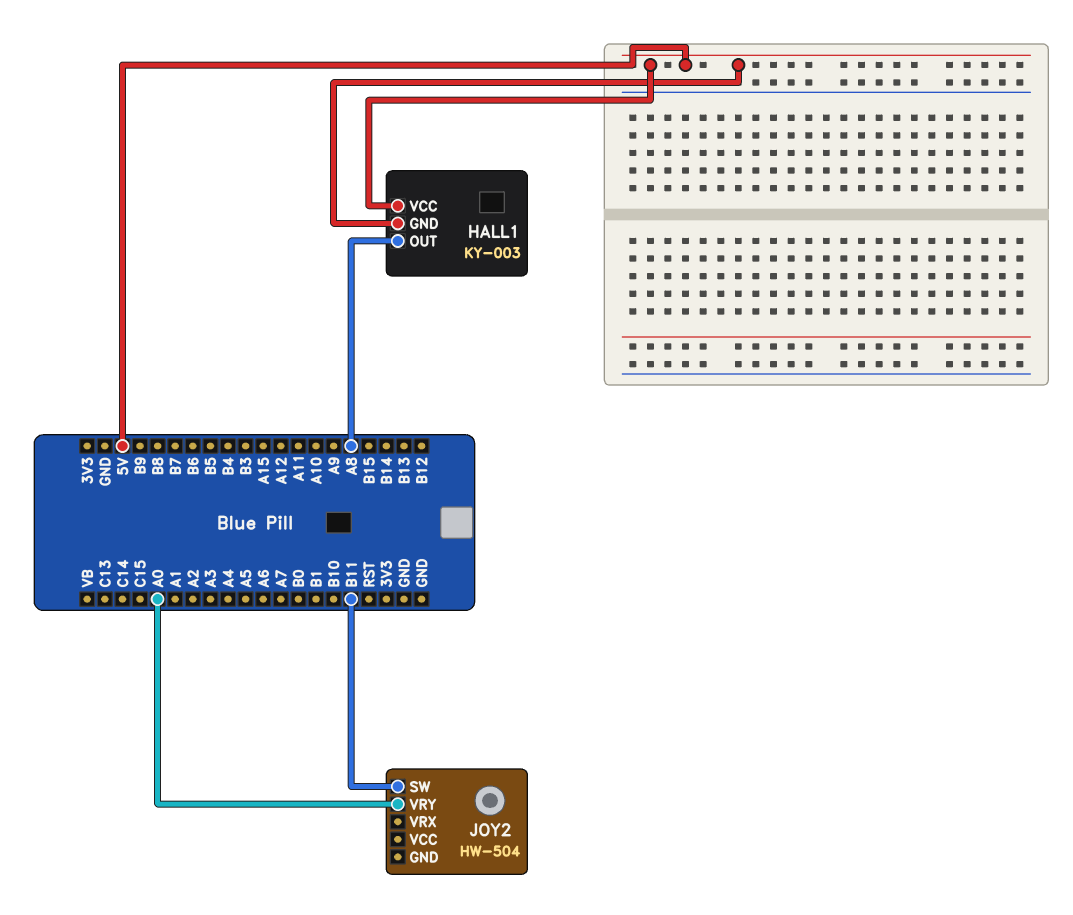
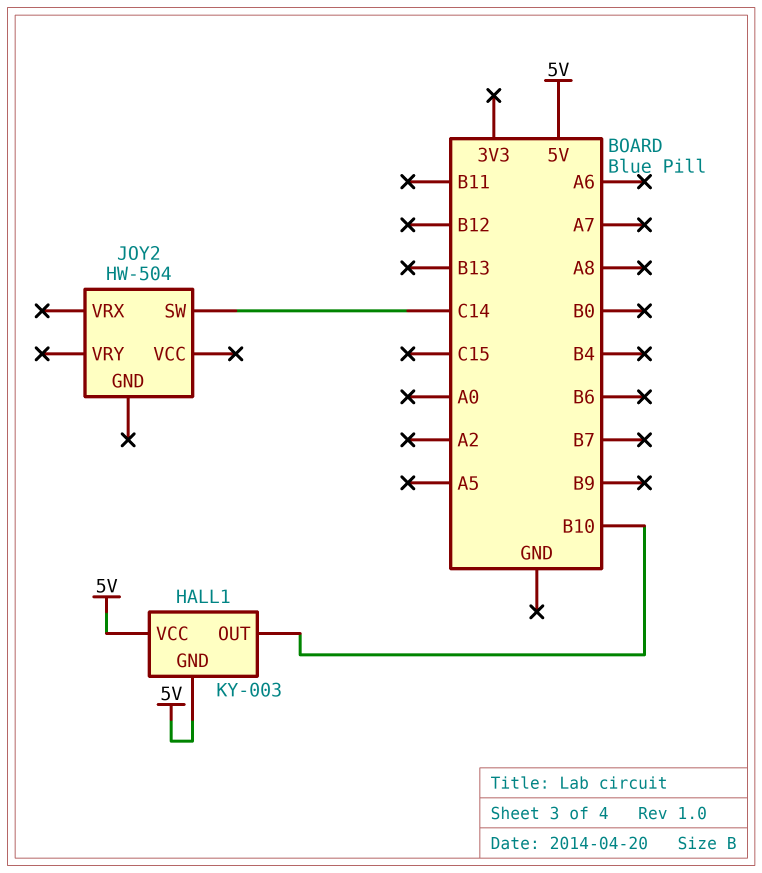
HALL1 pin OUT: A8 -> B10
JOY2 pin SW: B11 -> C14
JOY2 pin VRY: A0 -> none

